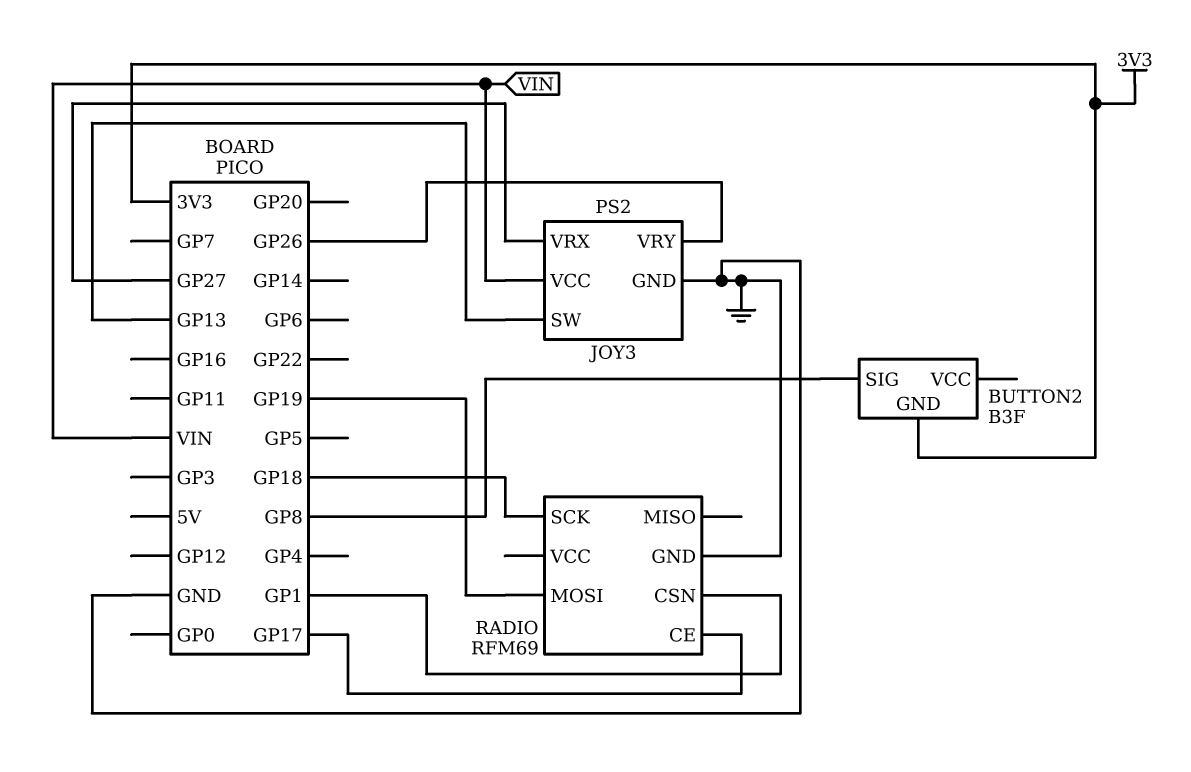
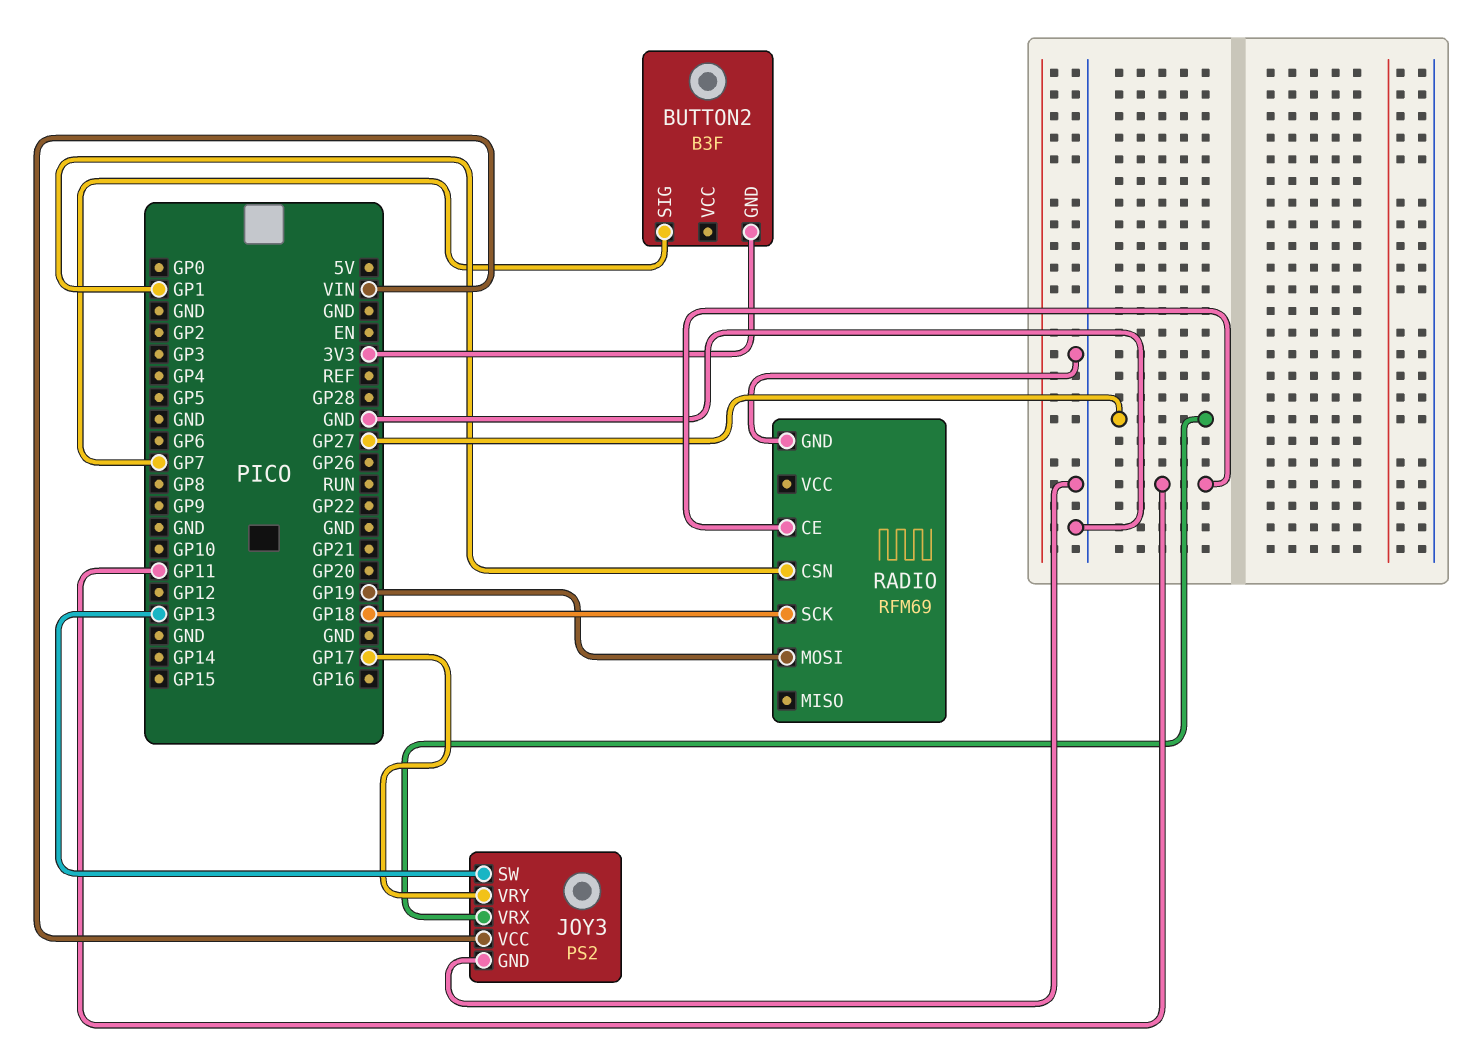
BUTTON2 pin SIG: GP8 -> GP7
JOY3 pin VRY: GP26 -> GP17
RADIO pin CE: GP17 -> GP11

